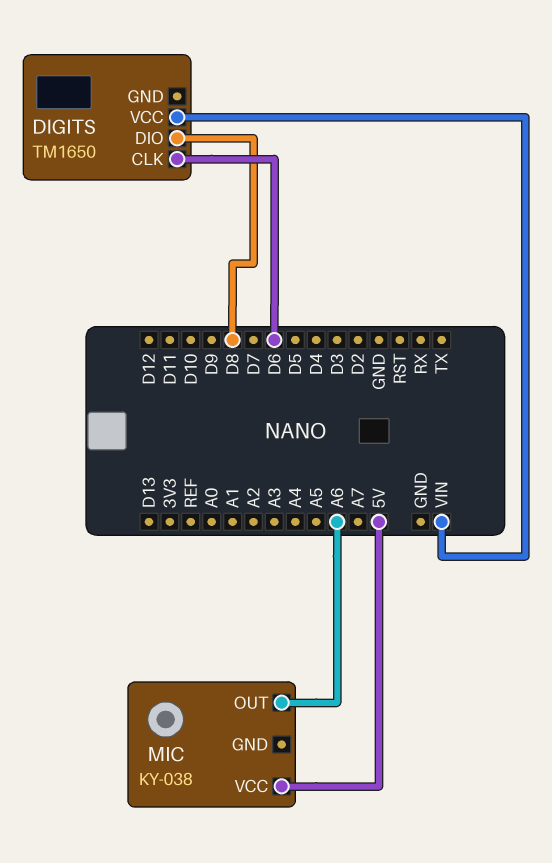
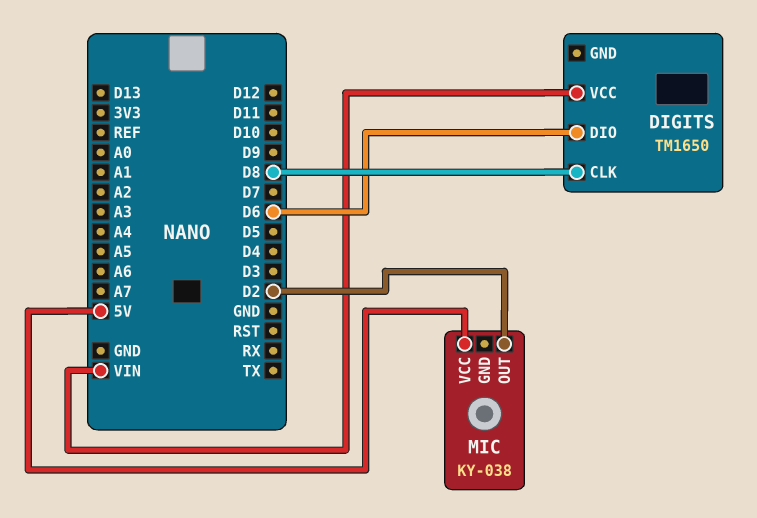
DIGITS pin CLK: D6 -> D8
DIGITS pin DIO: D8 -> D6
MIC pin OUT: A6 -> D2

